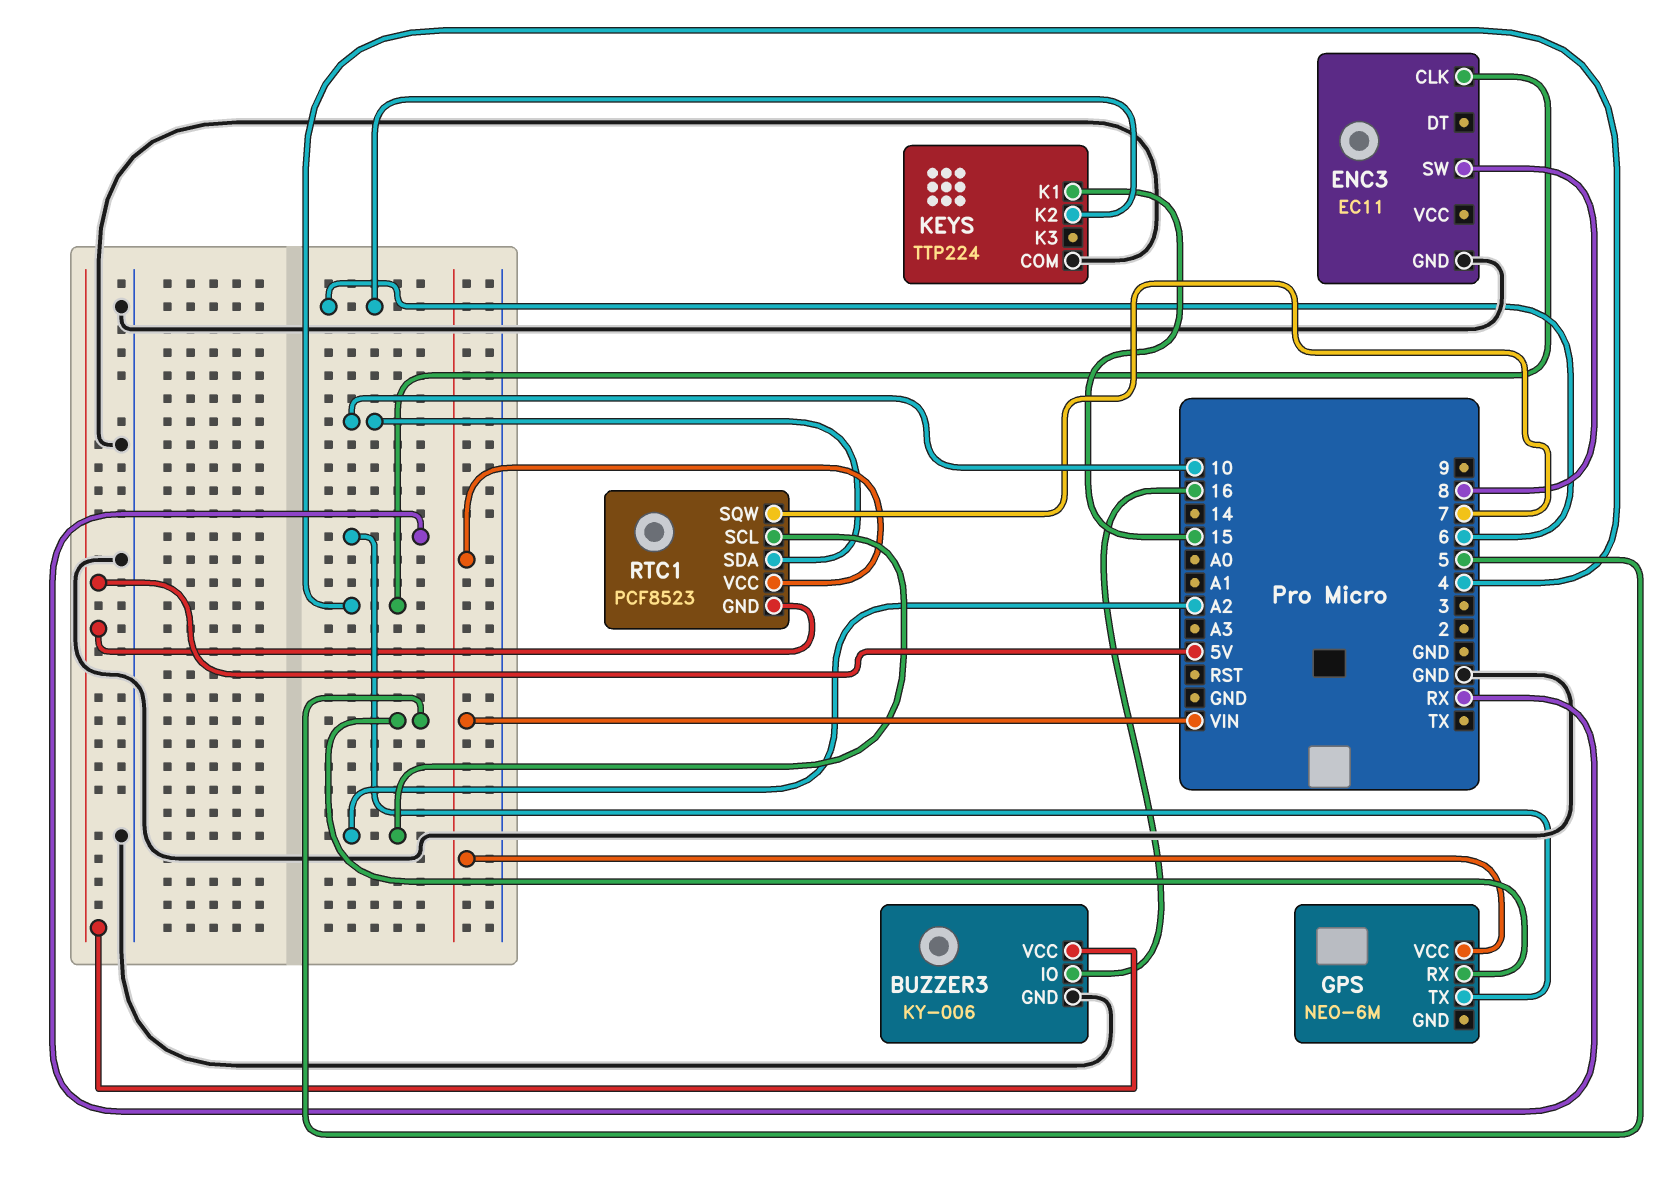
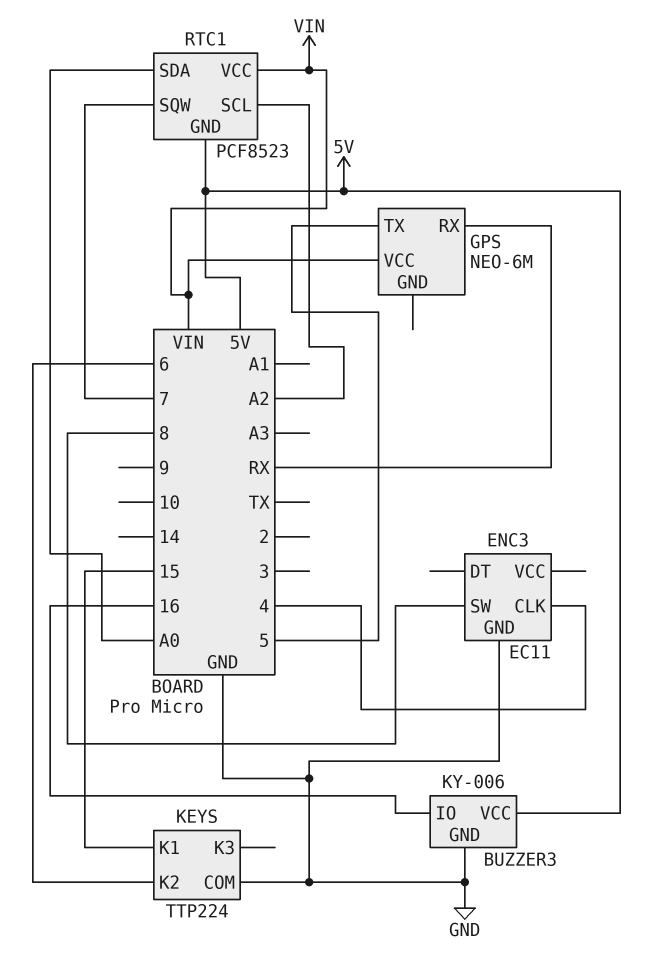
GPS pin RX: 5 -> RX
GPS pin TX: RX -> 5
RTC1 pin SDA: 10 -> A0

